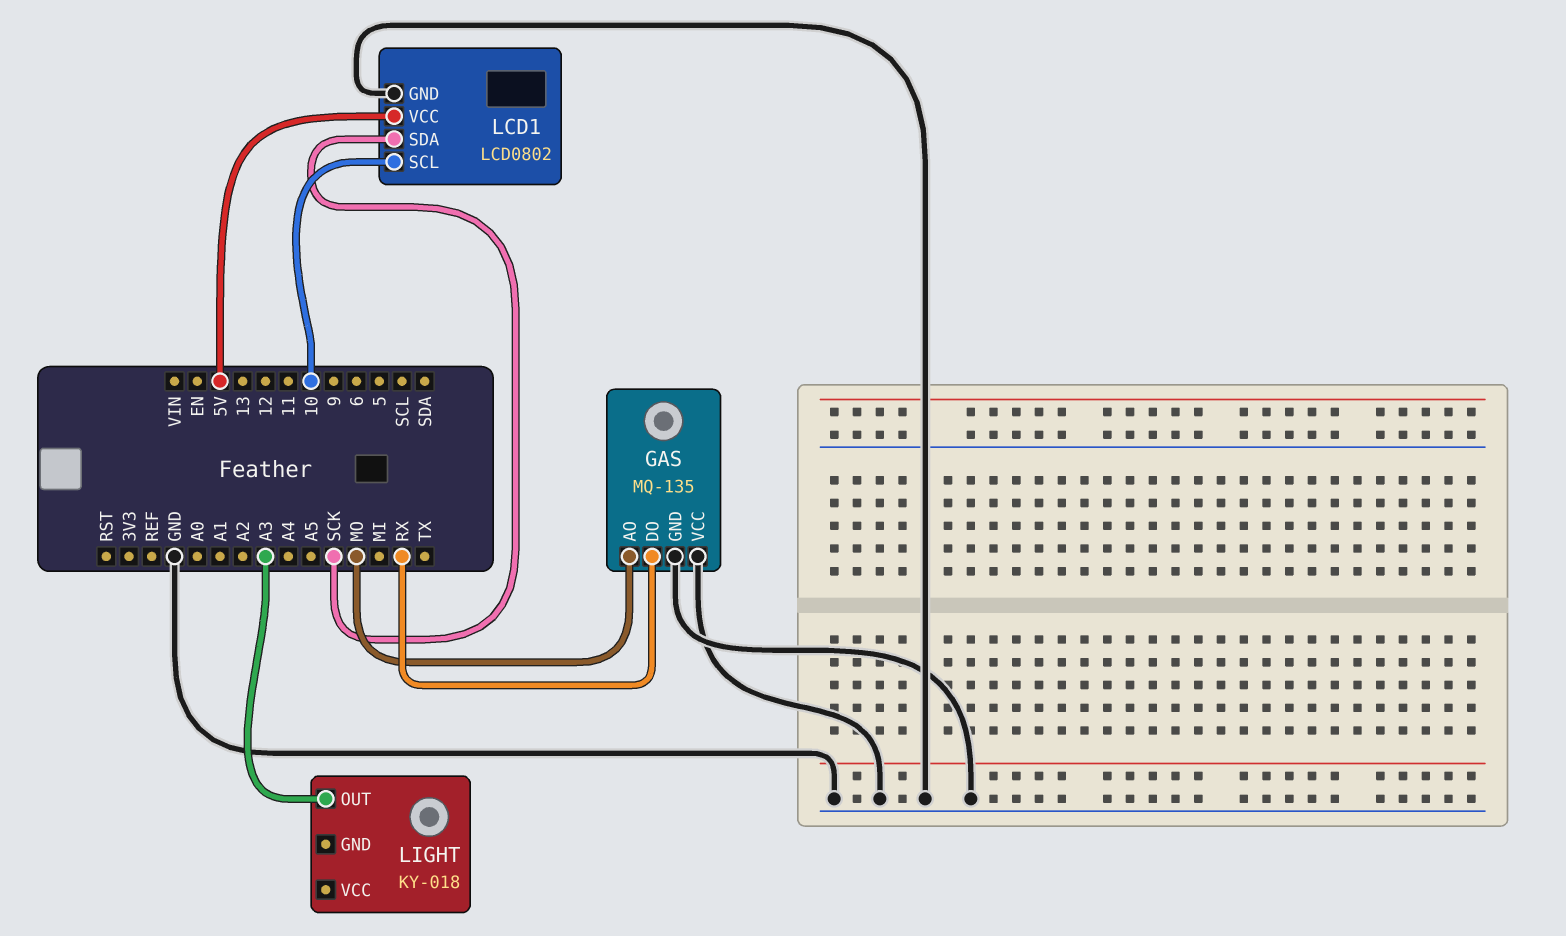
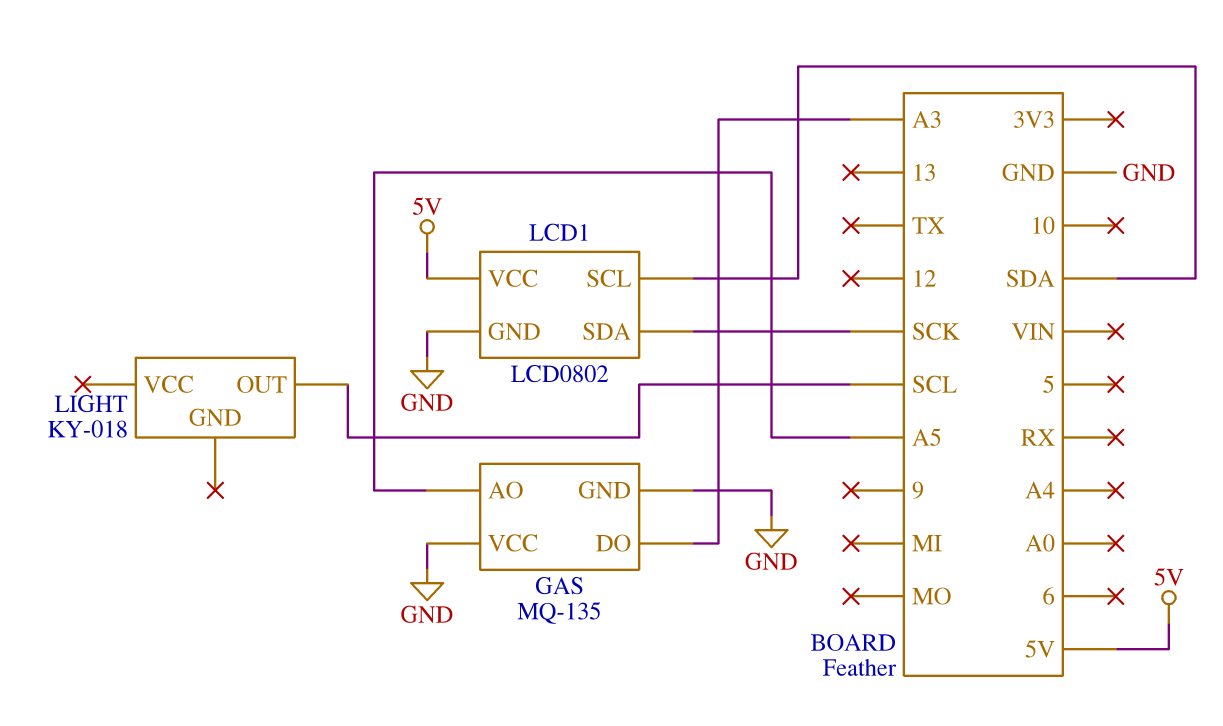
GAS pin AO: MO -> A5
GAS pin DO: RX -> A3
LCD1 pin SCL: 10 -> SDA
LIGHT pin OUT: A3 -> SCL

